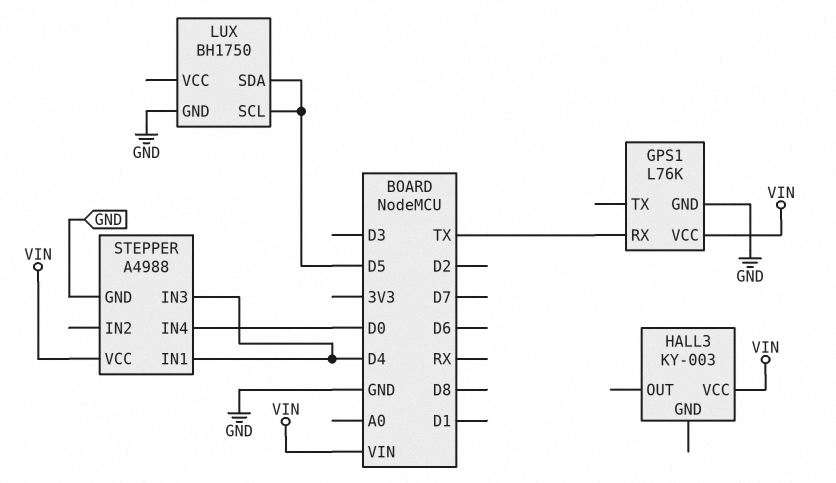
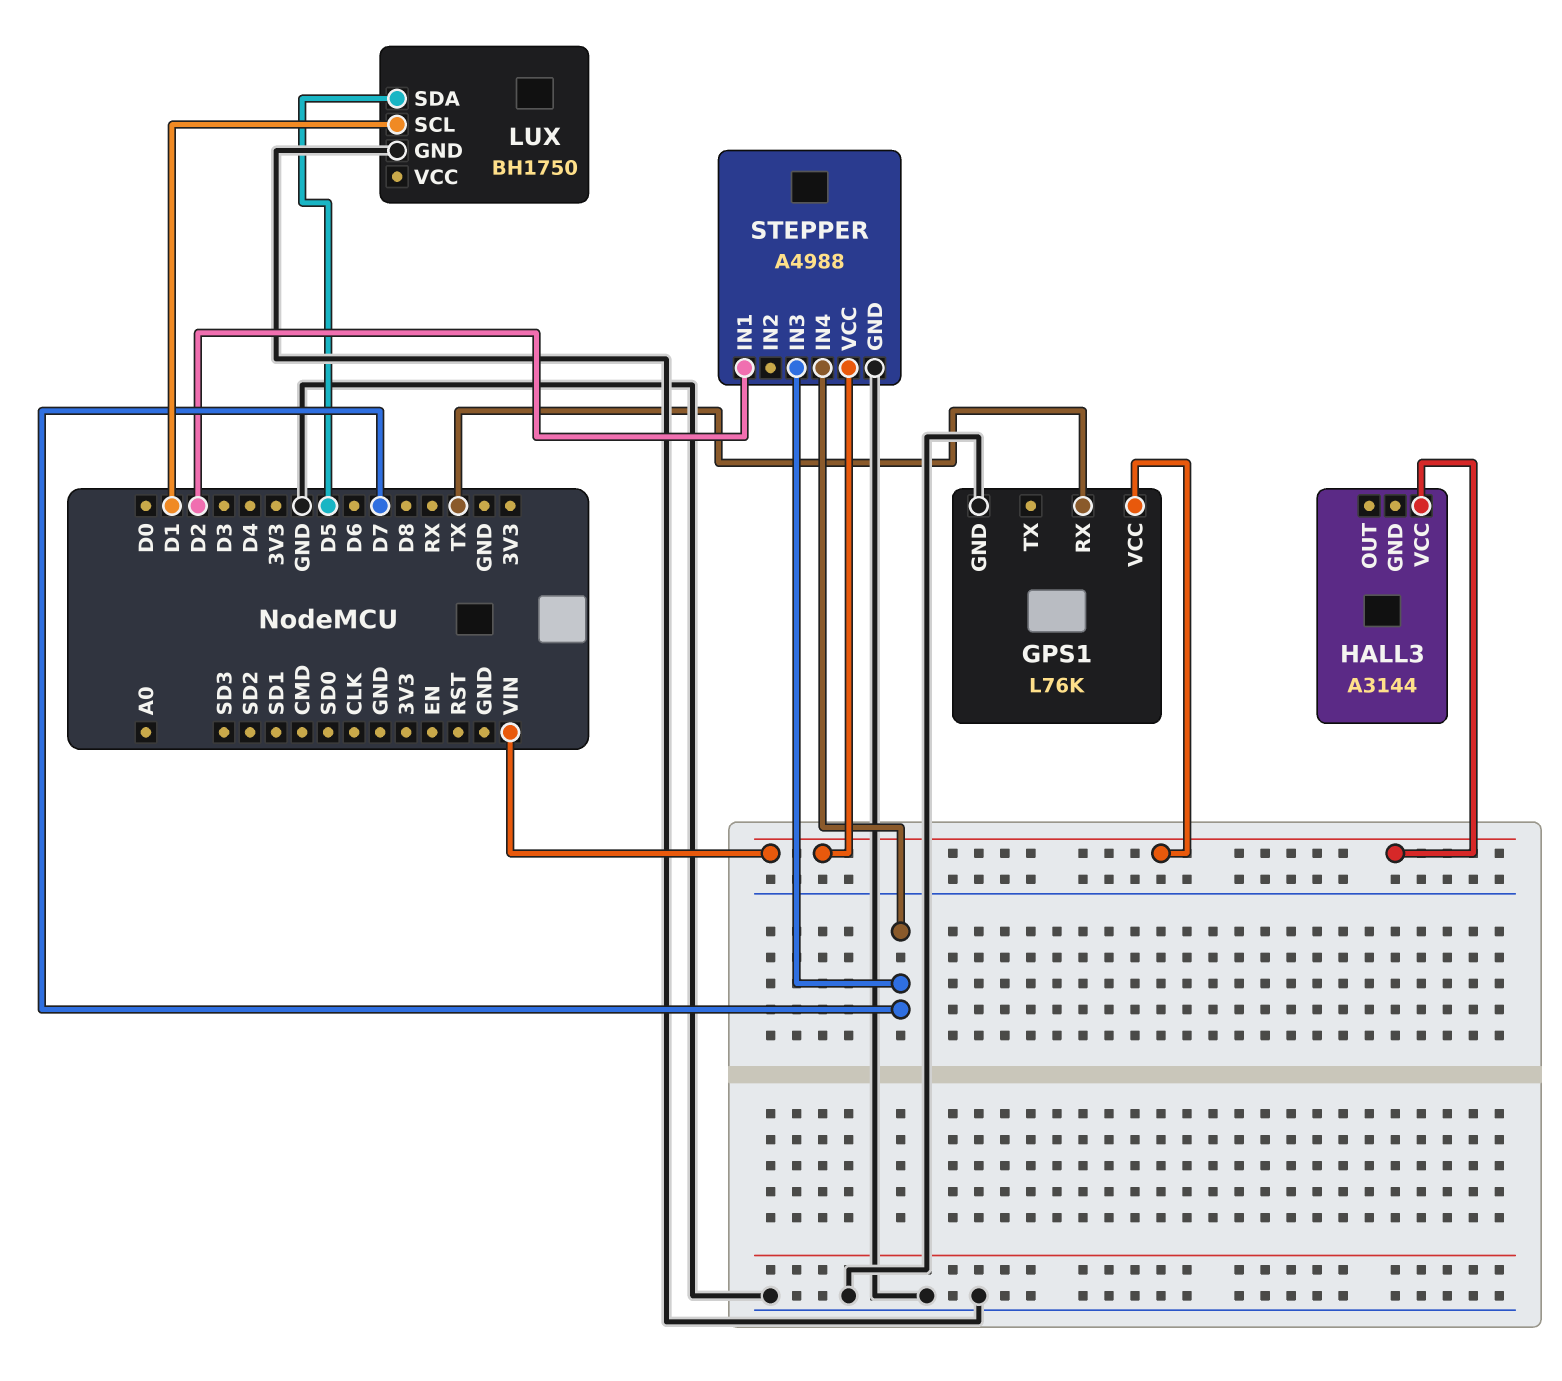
HALL3: KY-003 -> A3144
LUX pin SCL: D5 -> D1
STEPPER pin IN1: D4 -> D2
STEPPER pin IN3: D4 -> D7
STEPPER pin IN4: D0 -> D7

